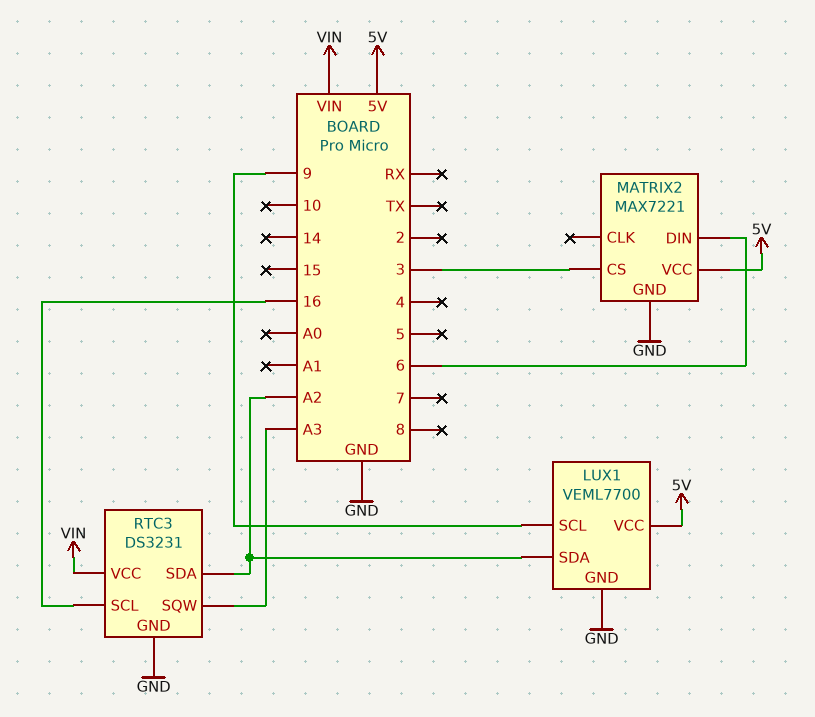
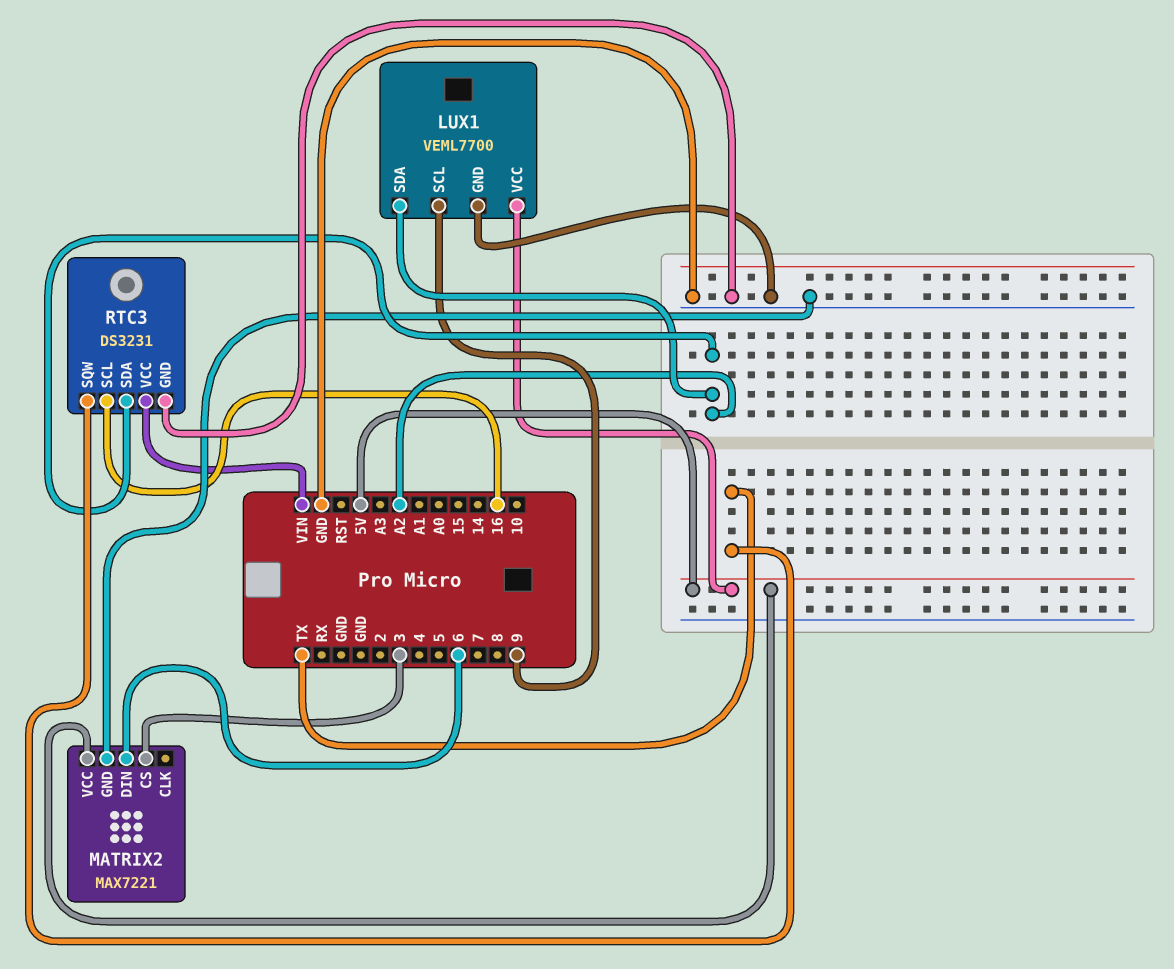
RTC3 pin SQW: A3 -> TX

